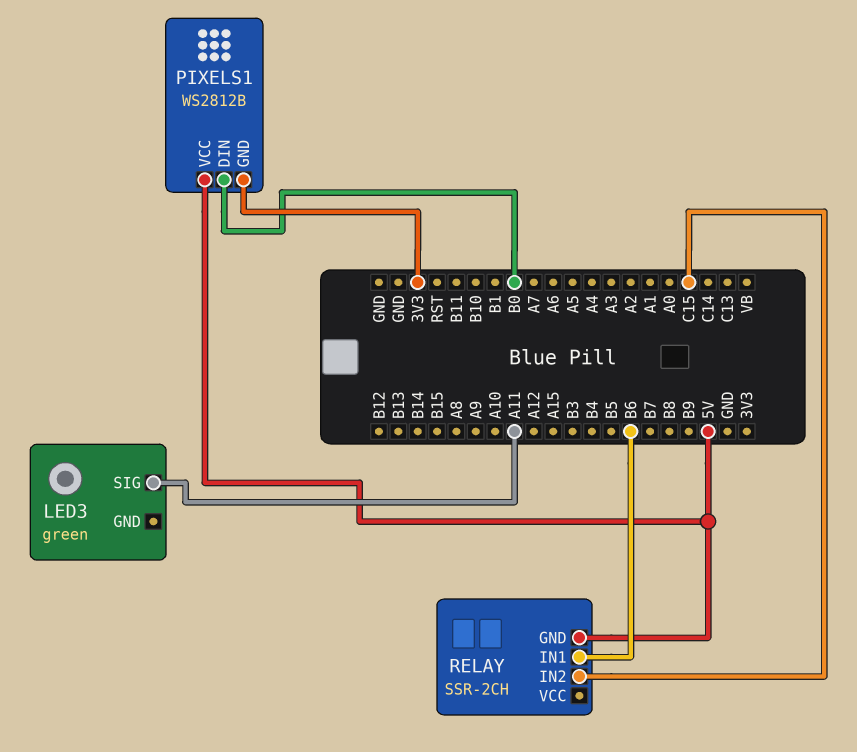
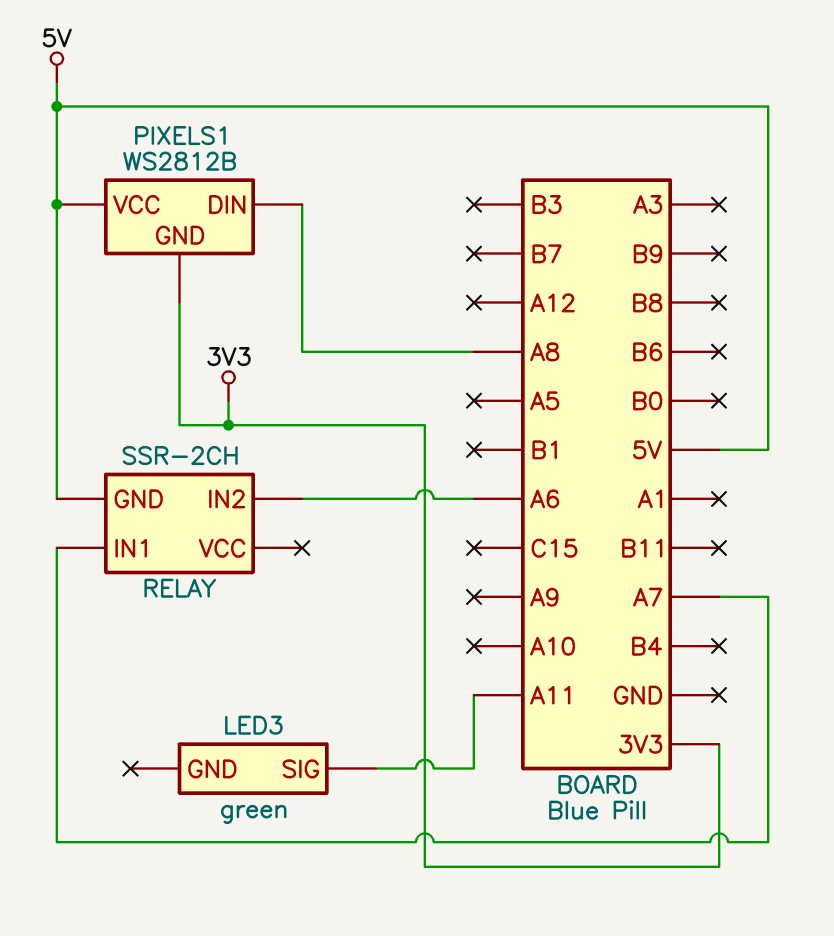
PIXELS1 pin DIN: B0 -> A8
RELAY pin IN1: B6 -> A7
RELAY pin IN2: C15 -> A6

